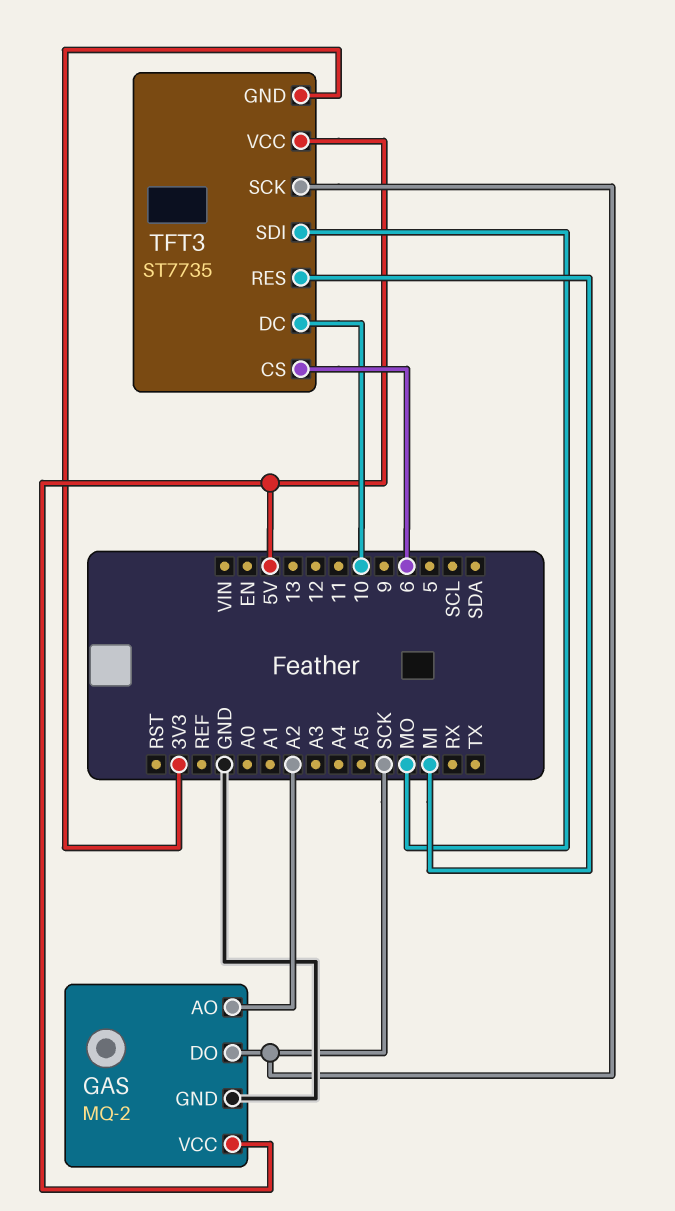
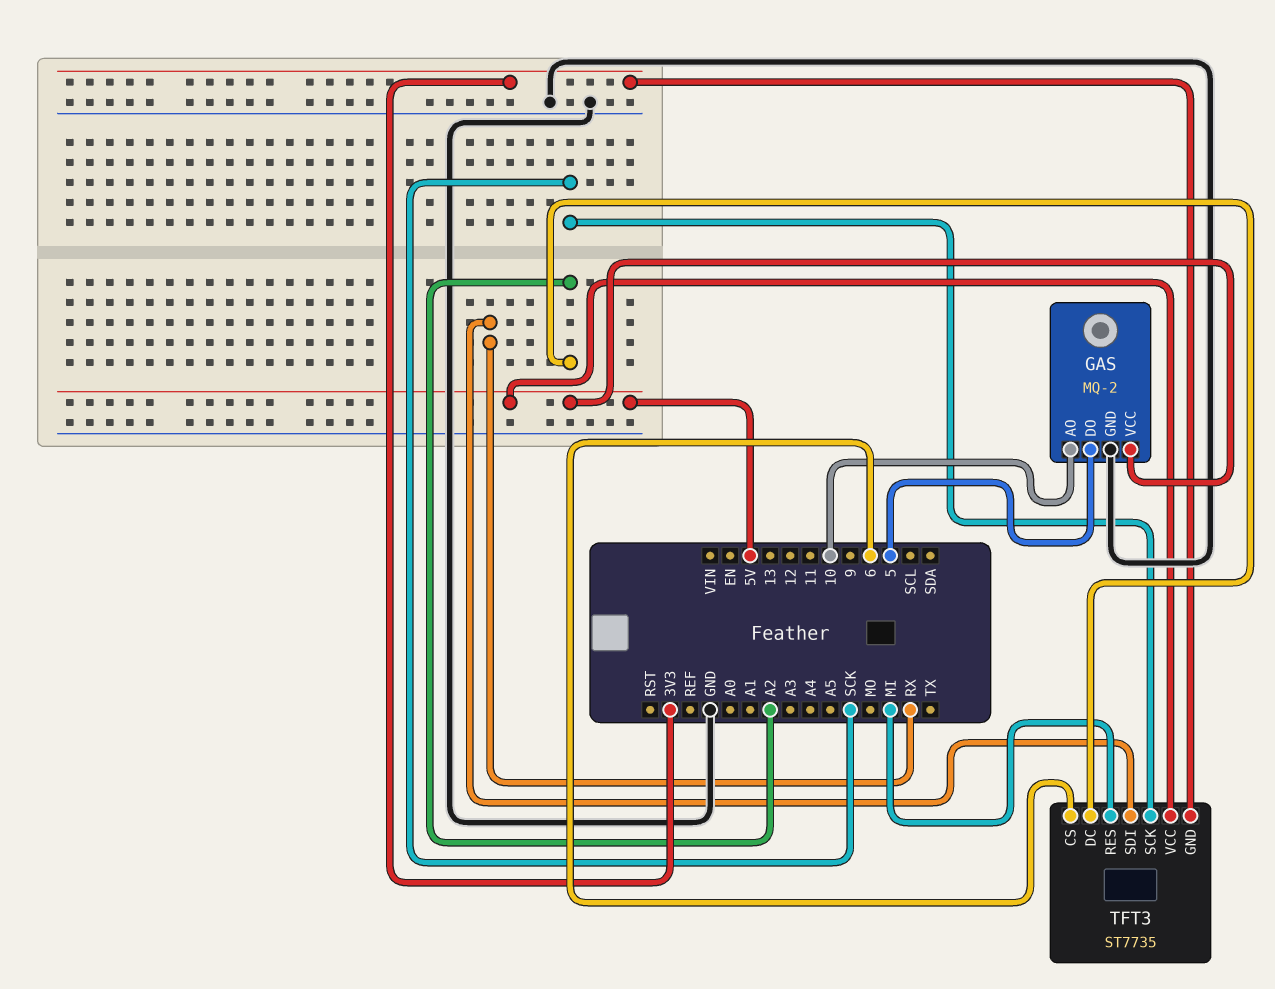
GAS pin AO: A2 -> 10
GAS pin DO: SCK -> 5
TFT3 pin DC: 10 -> A2
TFT3 pin SDI: MO -> RX

